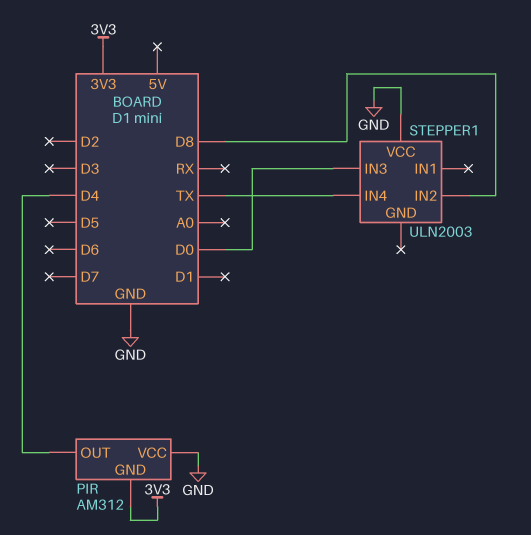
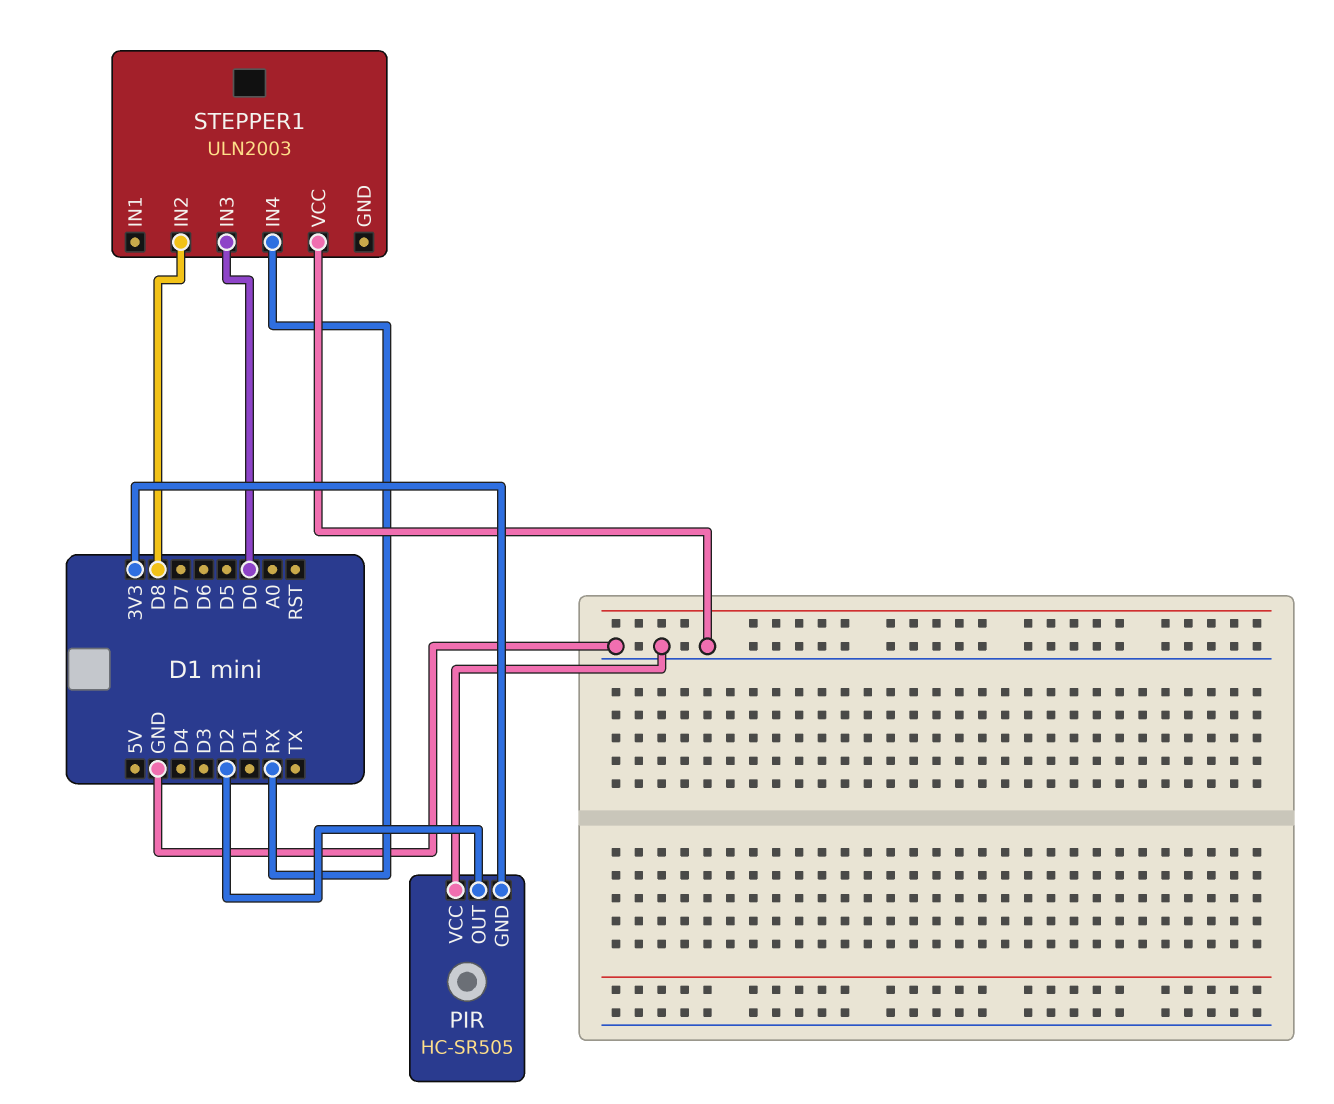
PIR: AM312 -> HC-SR505
PIR pin OUT: D4 -> D2
STEPPER1 pin IN4: TX -> RX

